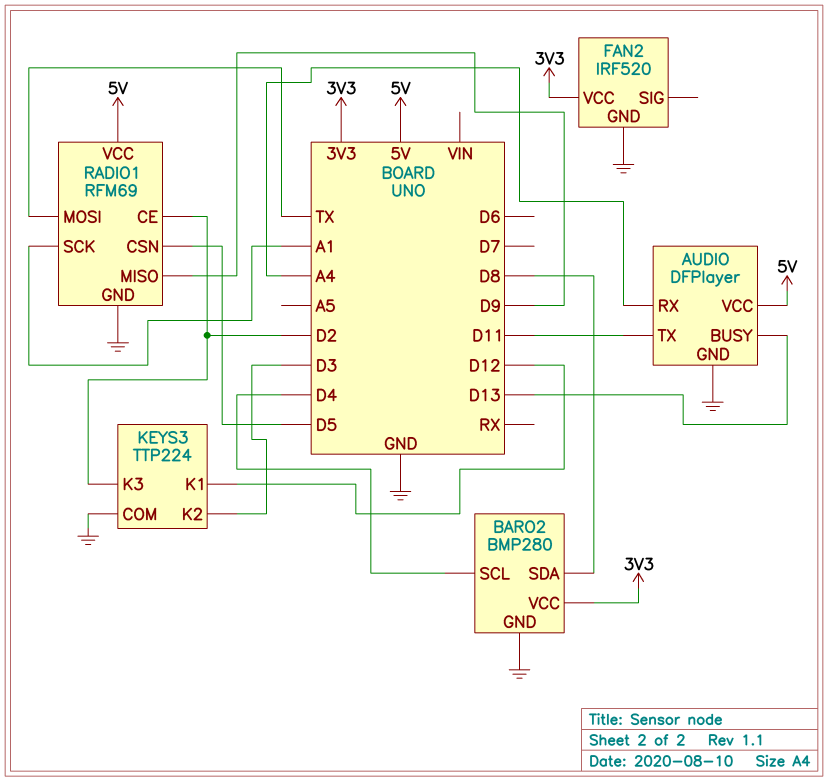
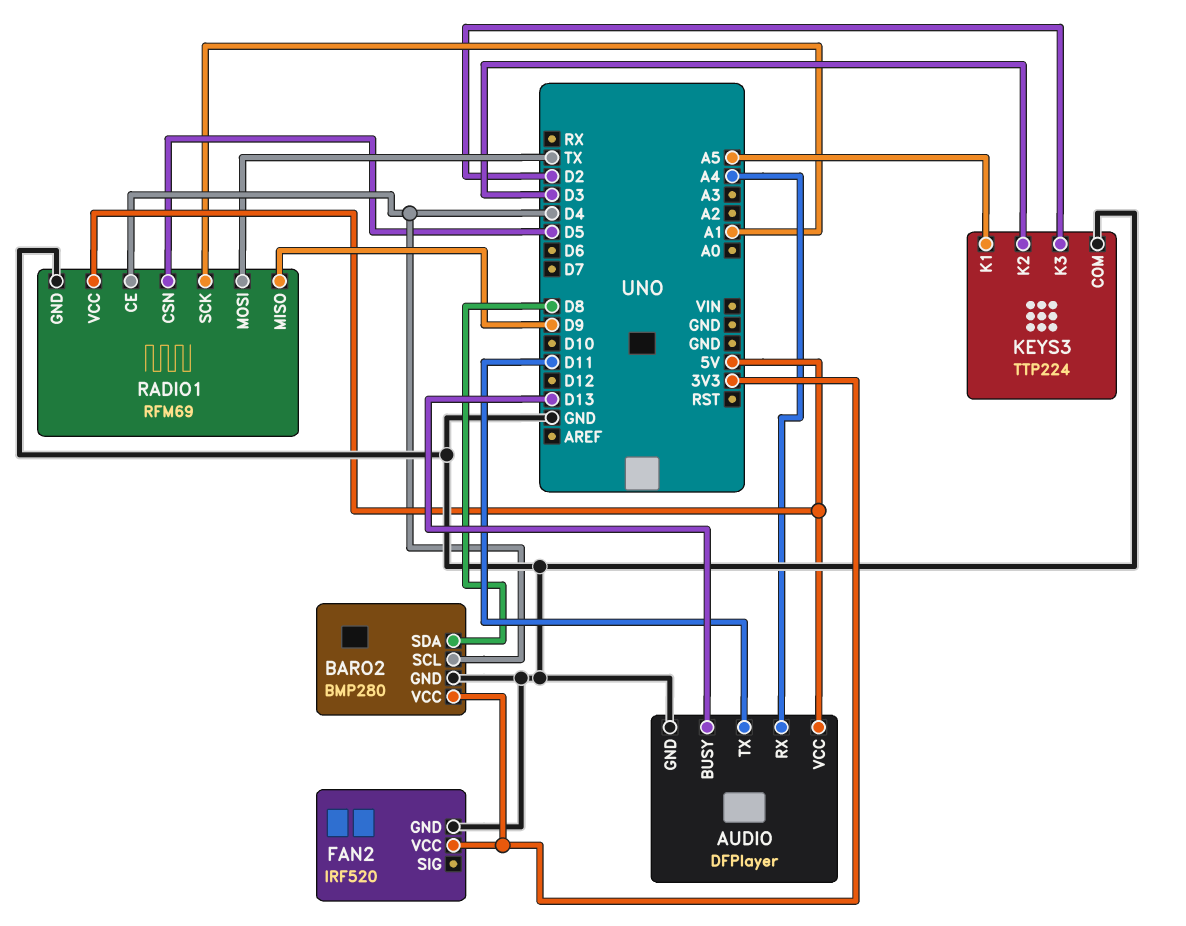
KEYS3 pin K1: D12 -> A5
RADIO1 pin CE: D2 -> D4

